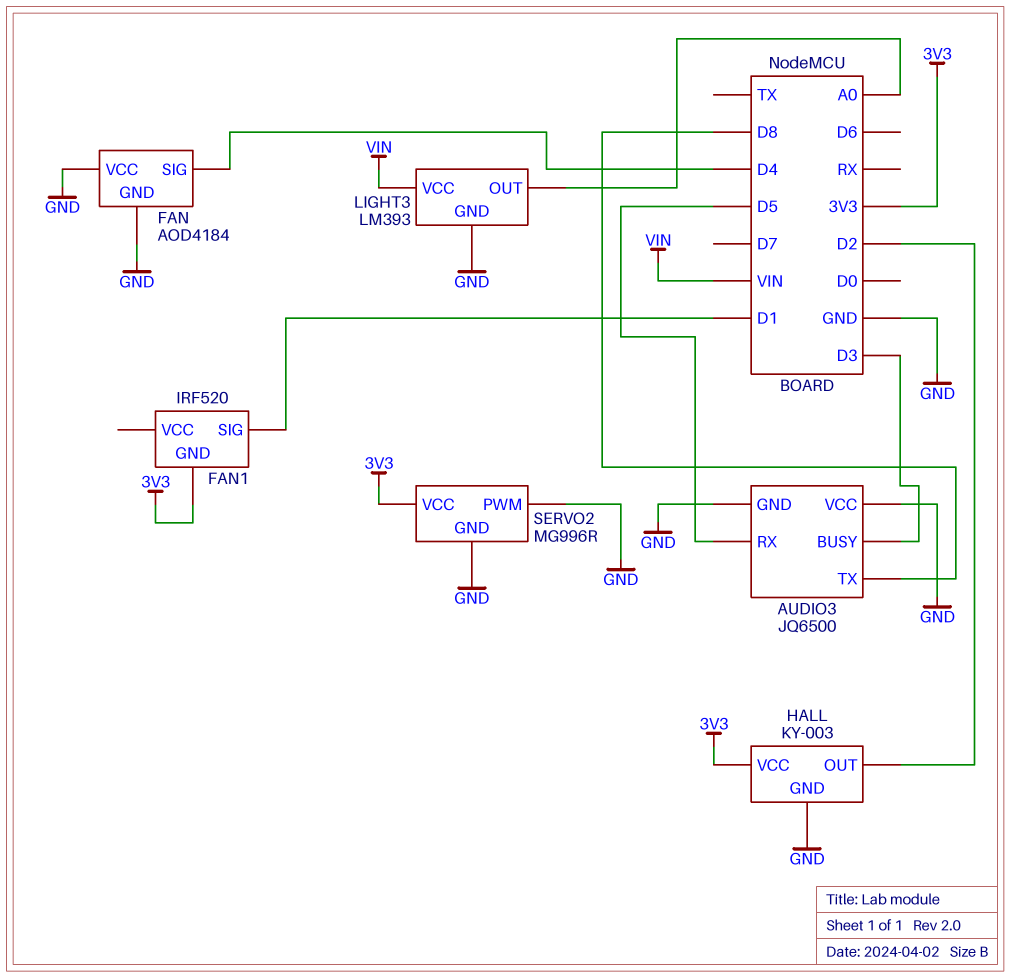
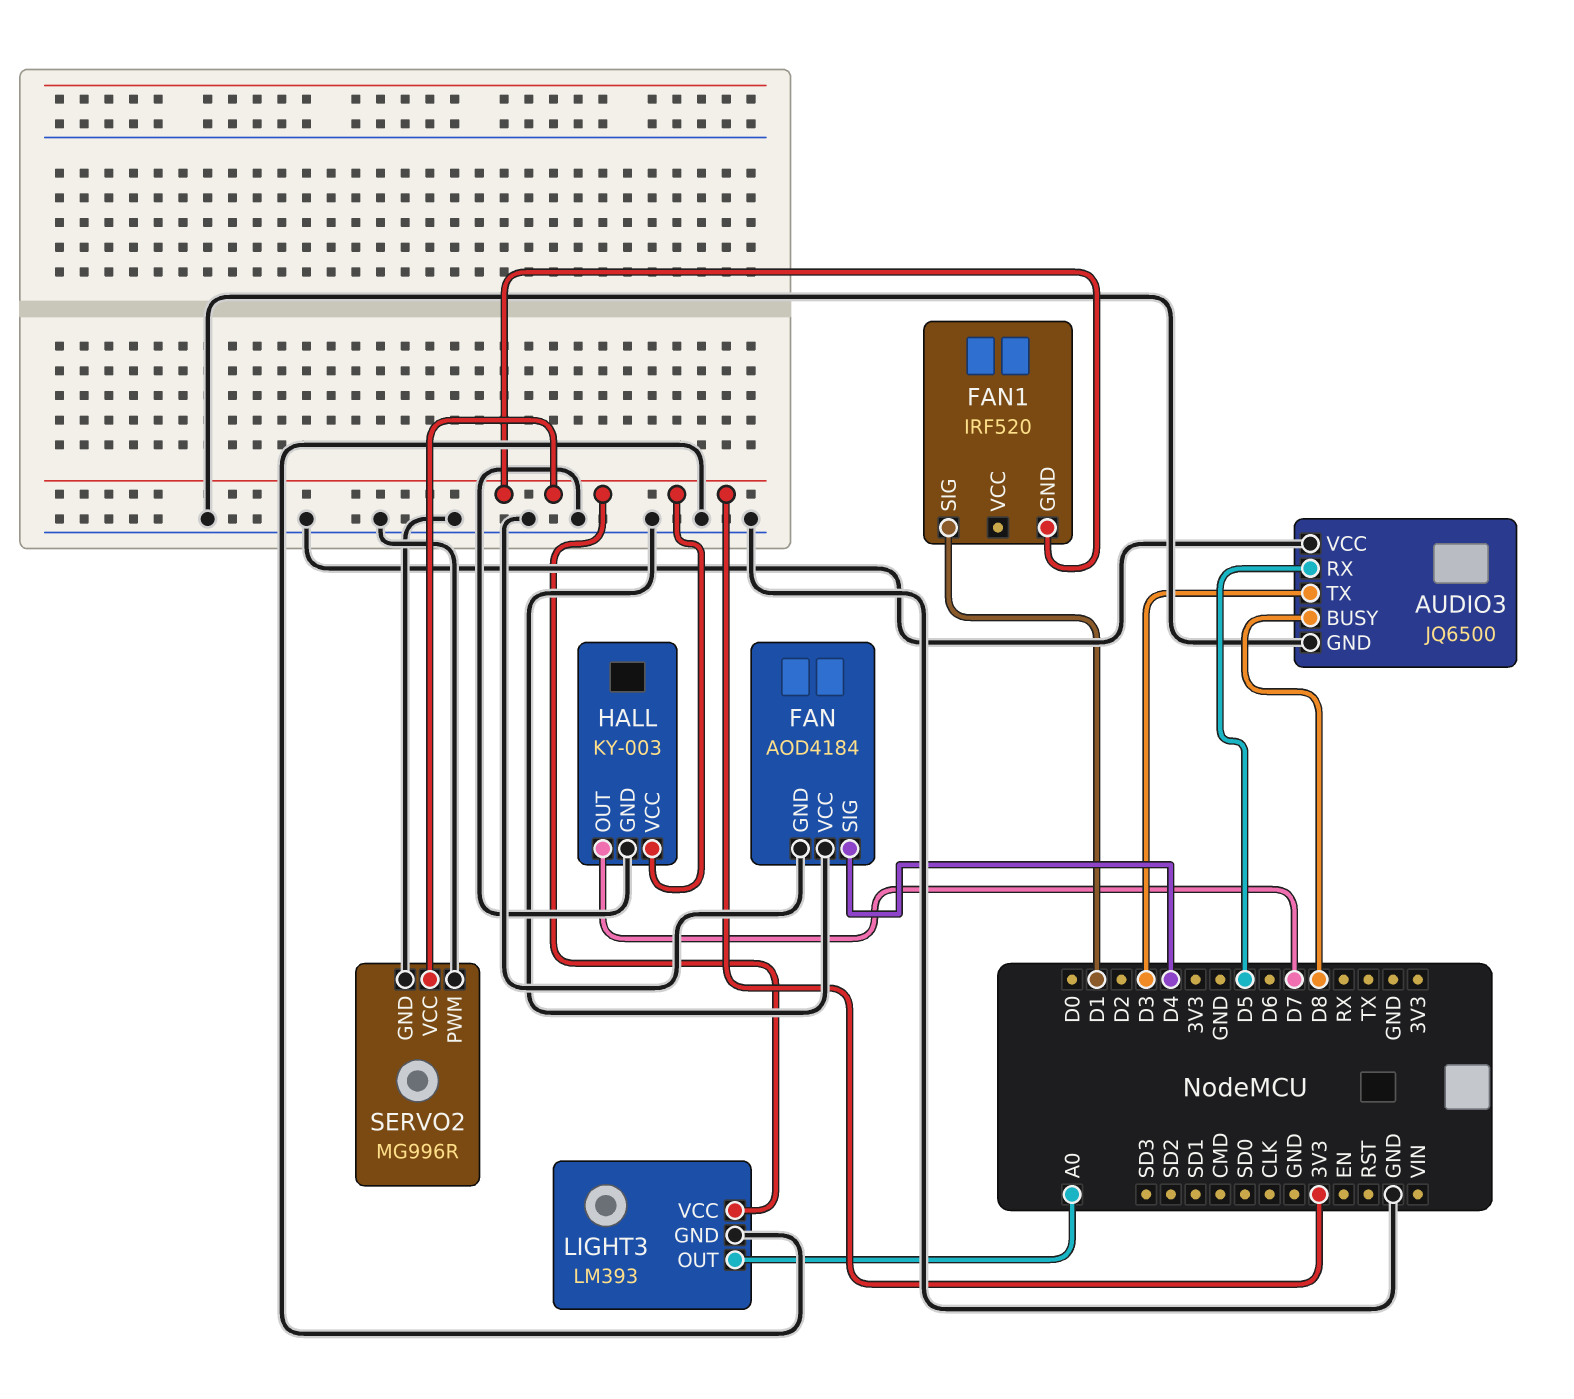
AUDIO3 pin BUSY: D3 -> D8
AUDIO3 pin TX: D8 -> D3
HALL pin OUT: D2 -> D7
LIGHT3 pin VCC: VIN -> 3V3

